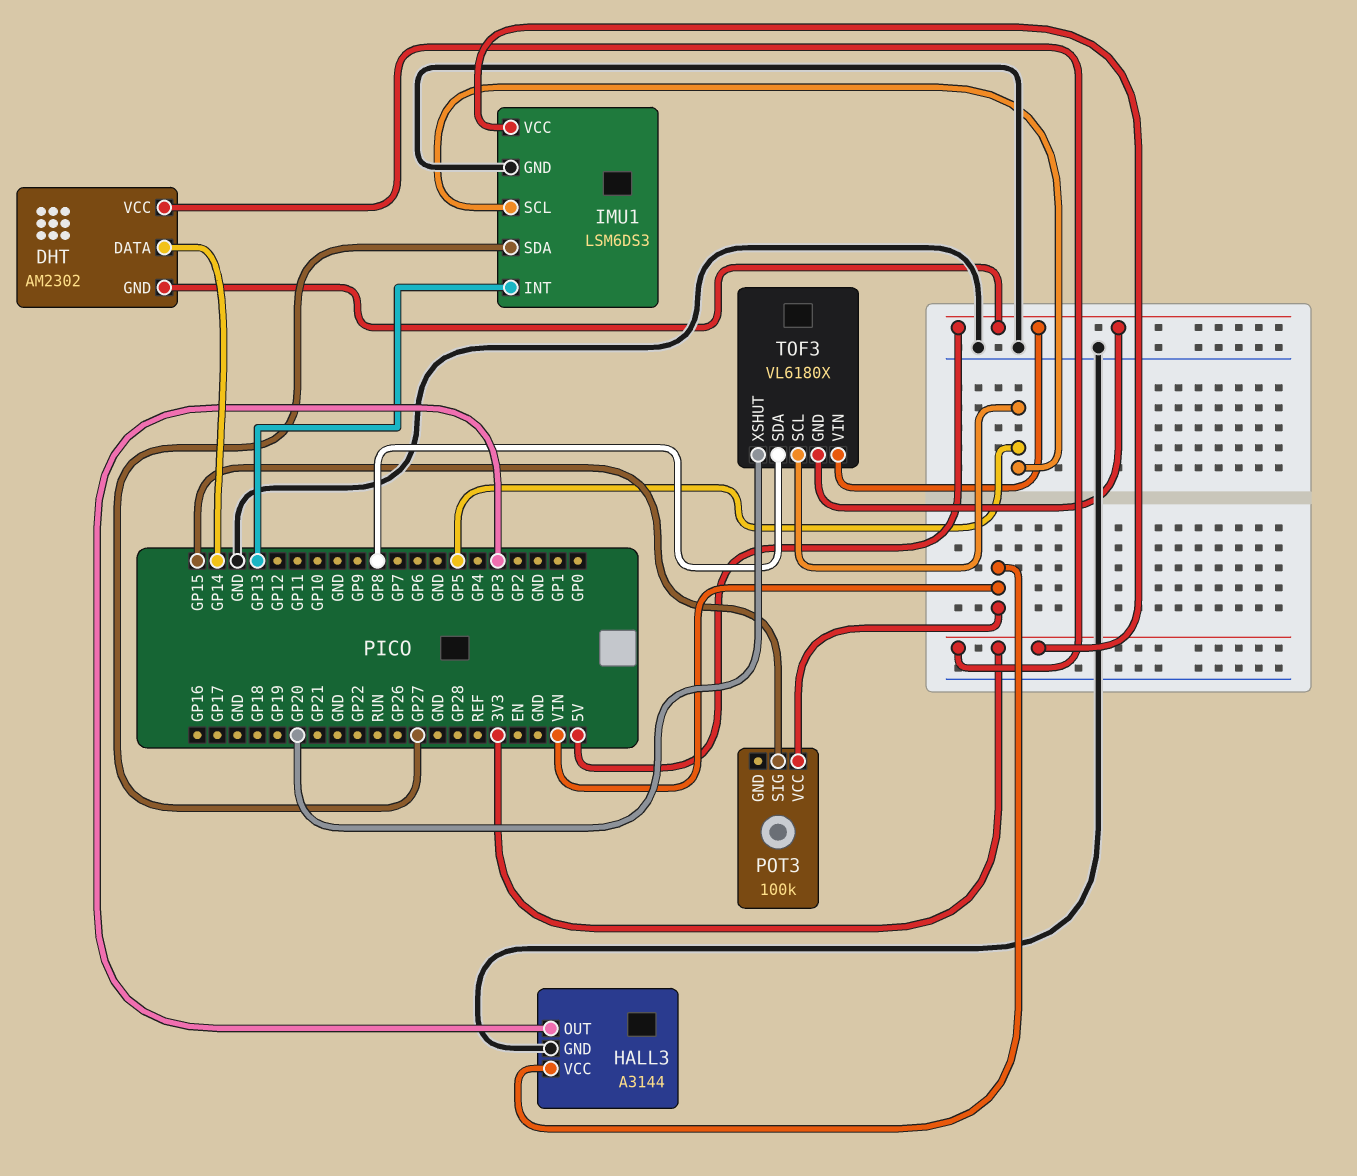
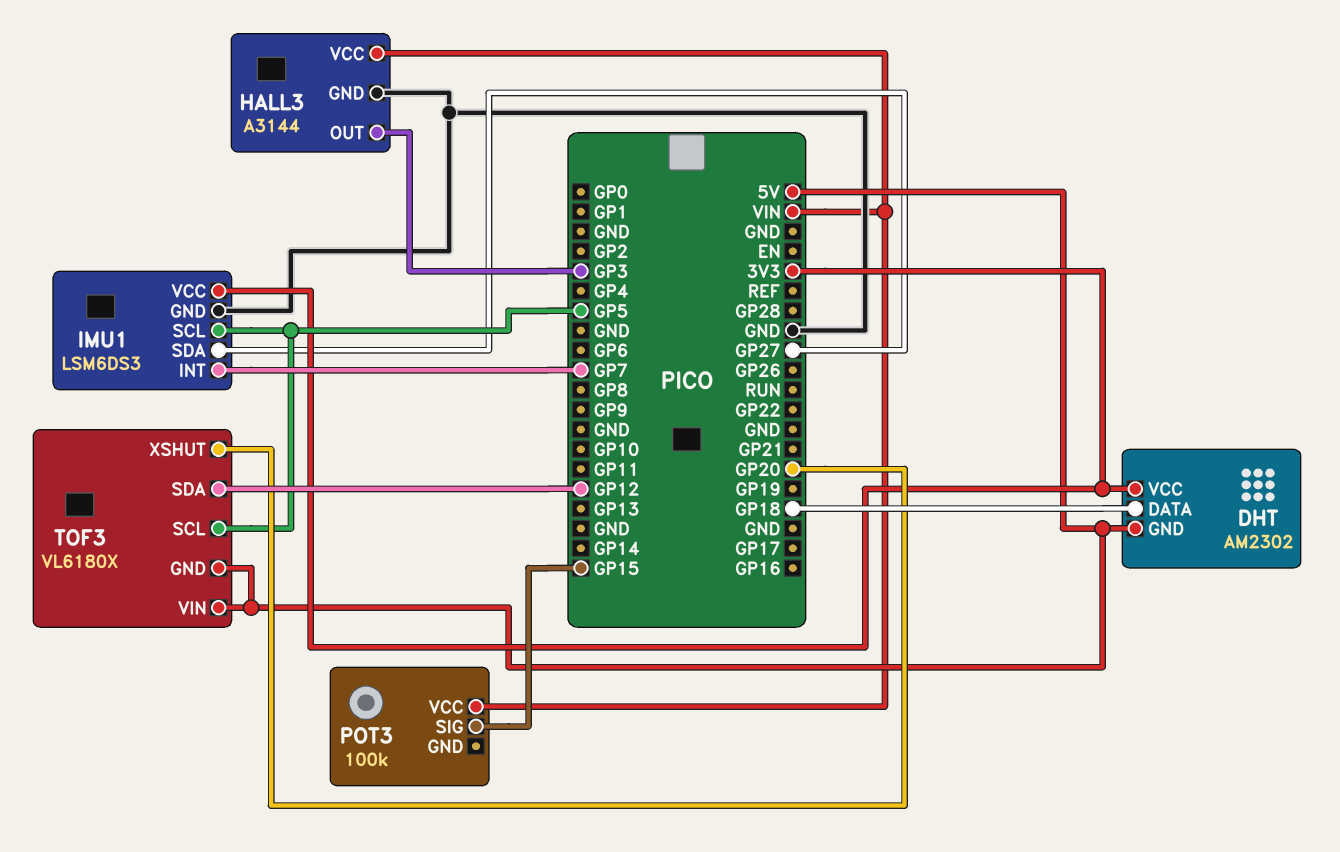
DHT pin DATA: GP14 -> GP18
IMU1 pin INT: GP13 -> GP7
TOF3 pin SDA: GP8 -> GP12

